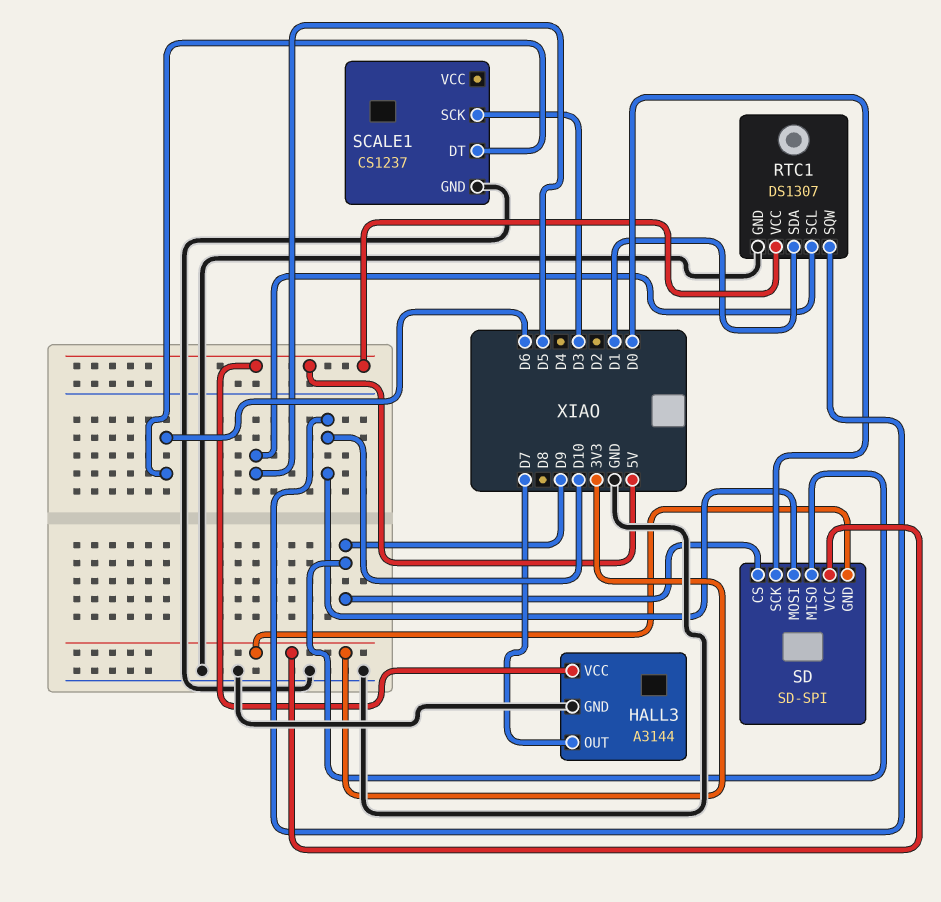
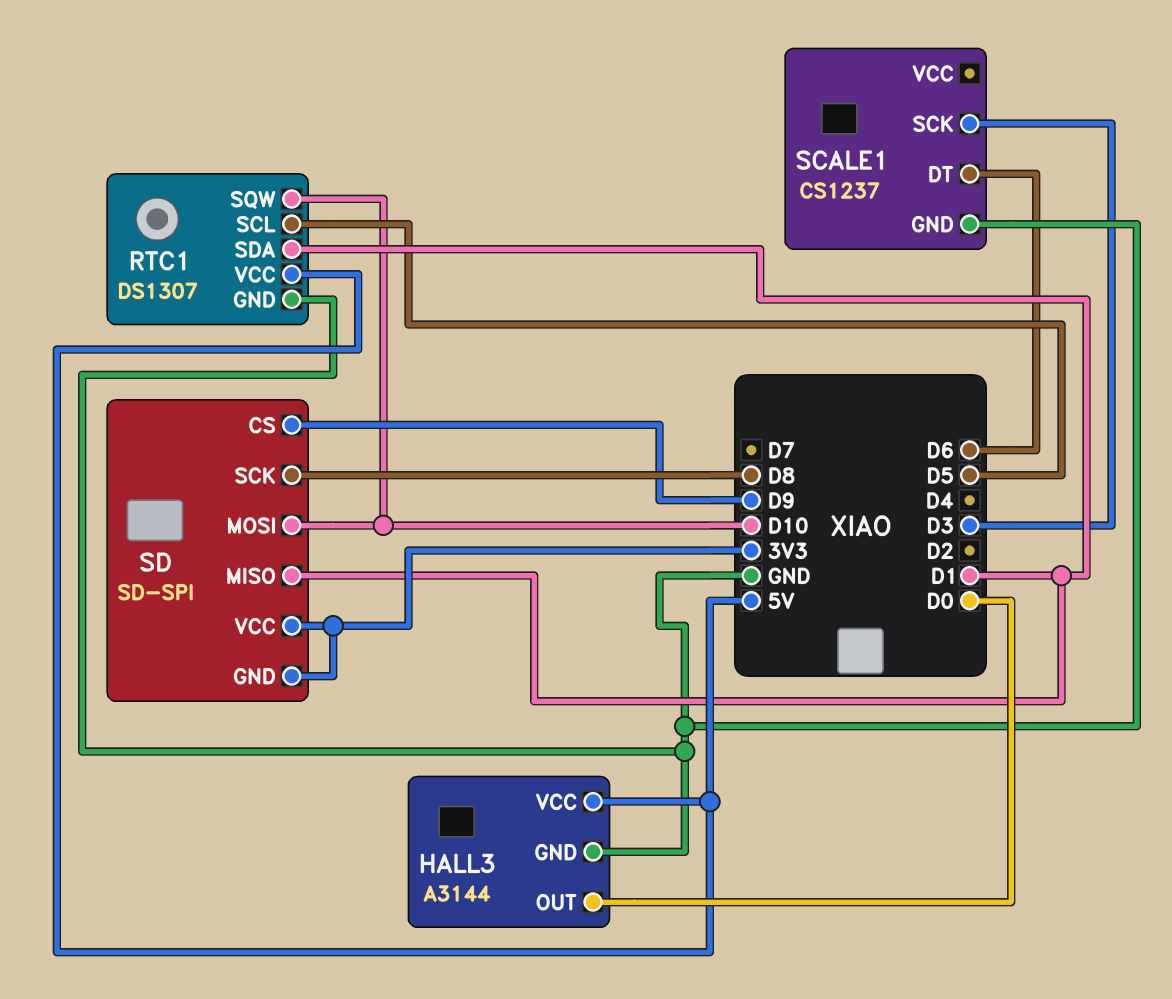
HALL3 pin OUT: D7 -> D0
SD pin MISO: D9 -> D1
SD pin SCK: D0 -> D8

